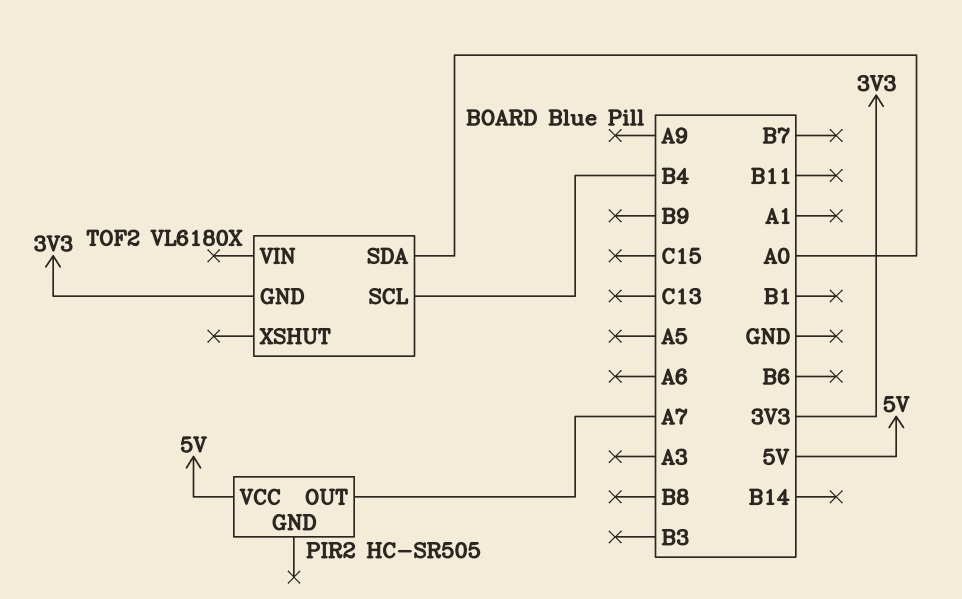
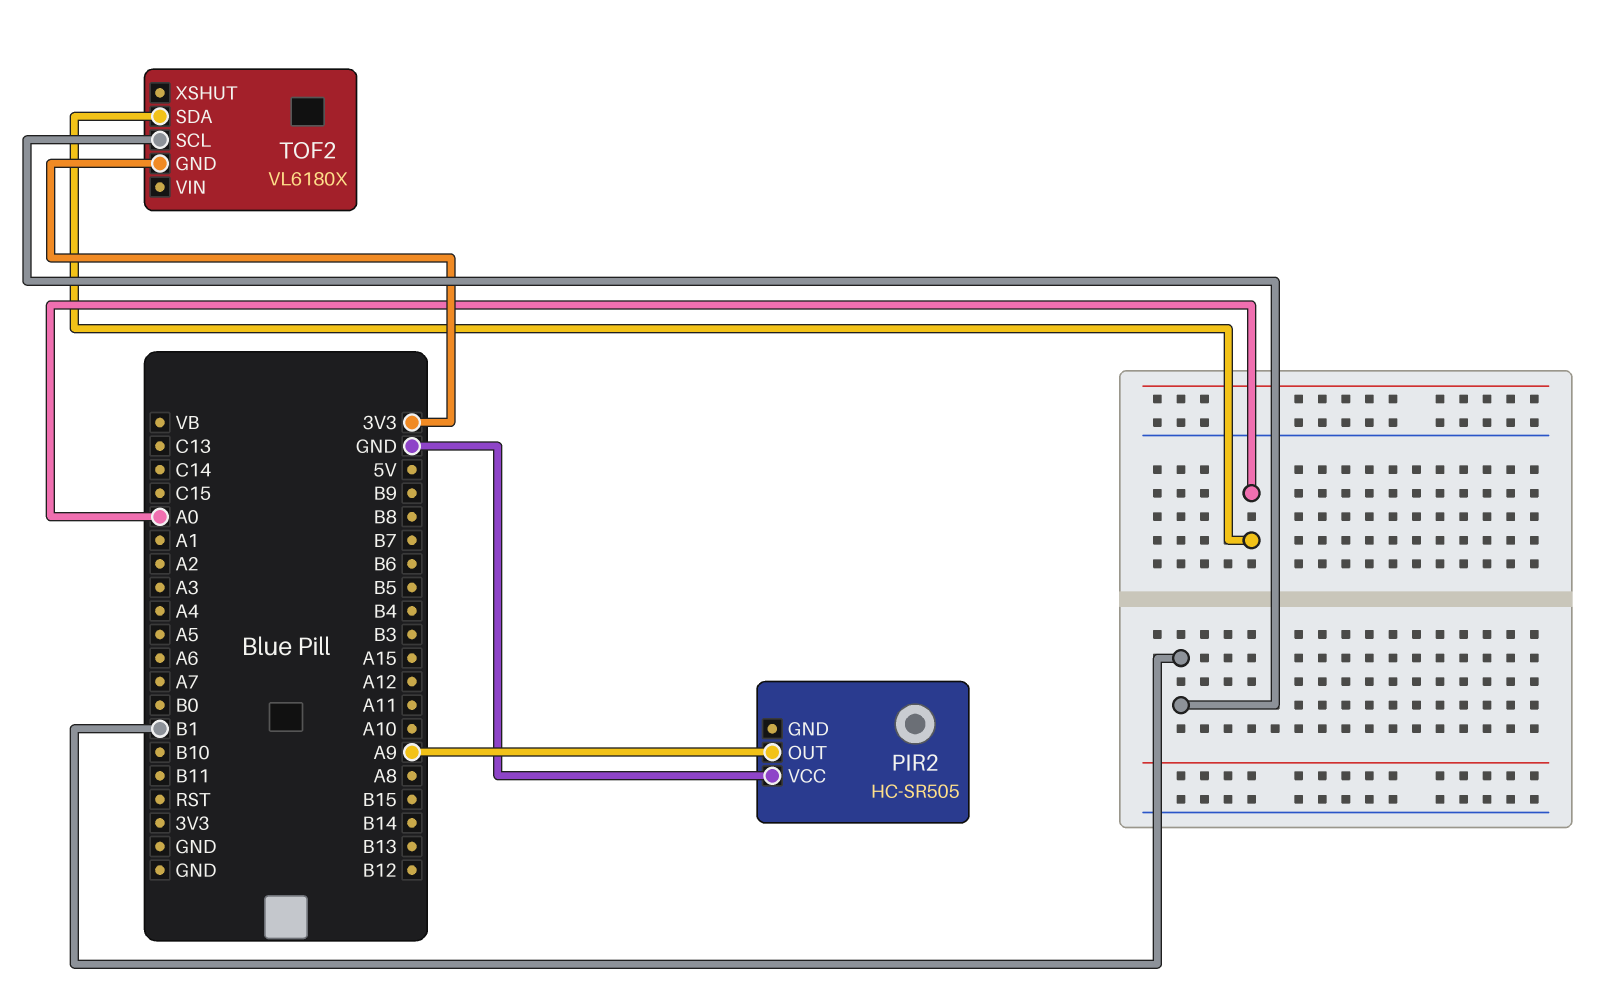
PIR2 pin OUT: A7 -> A9
PIR2 pin VCC: 5V -> GND
TOF2 pin SCL: B4 -> B1

